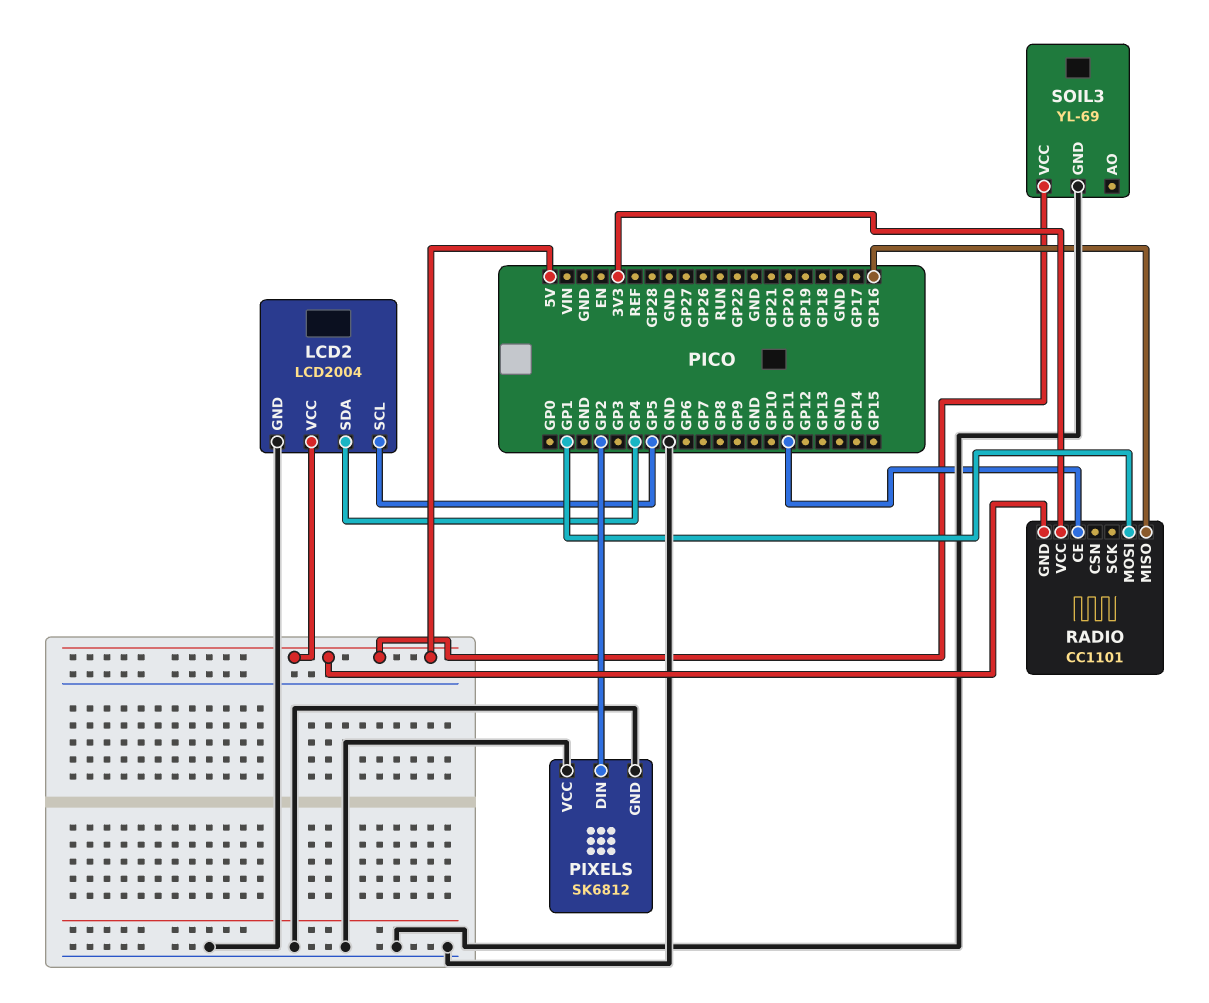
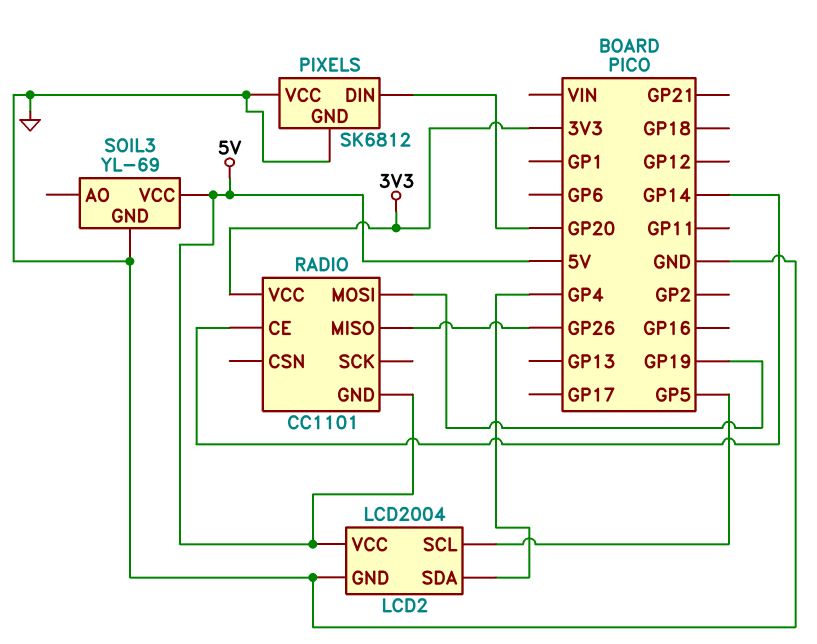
PIXELS pin DIN: GP2 -> GP20
RADIO pin CE: GP11 -> GP14
RADIO pin MISO: GP16 -> GP26
RADIO pin MOSI: GP1 -> GP19

